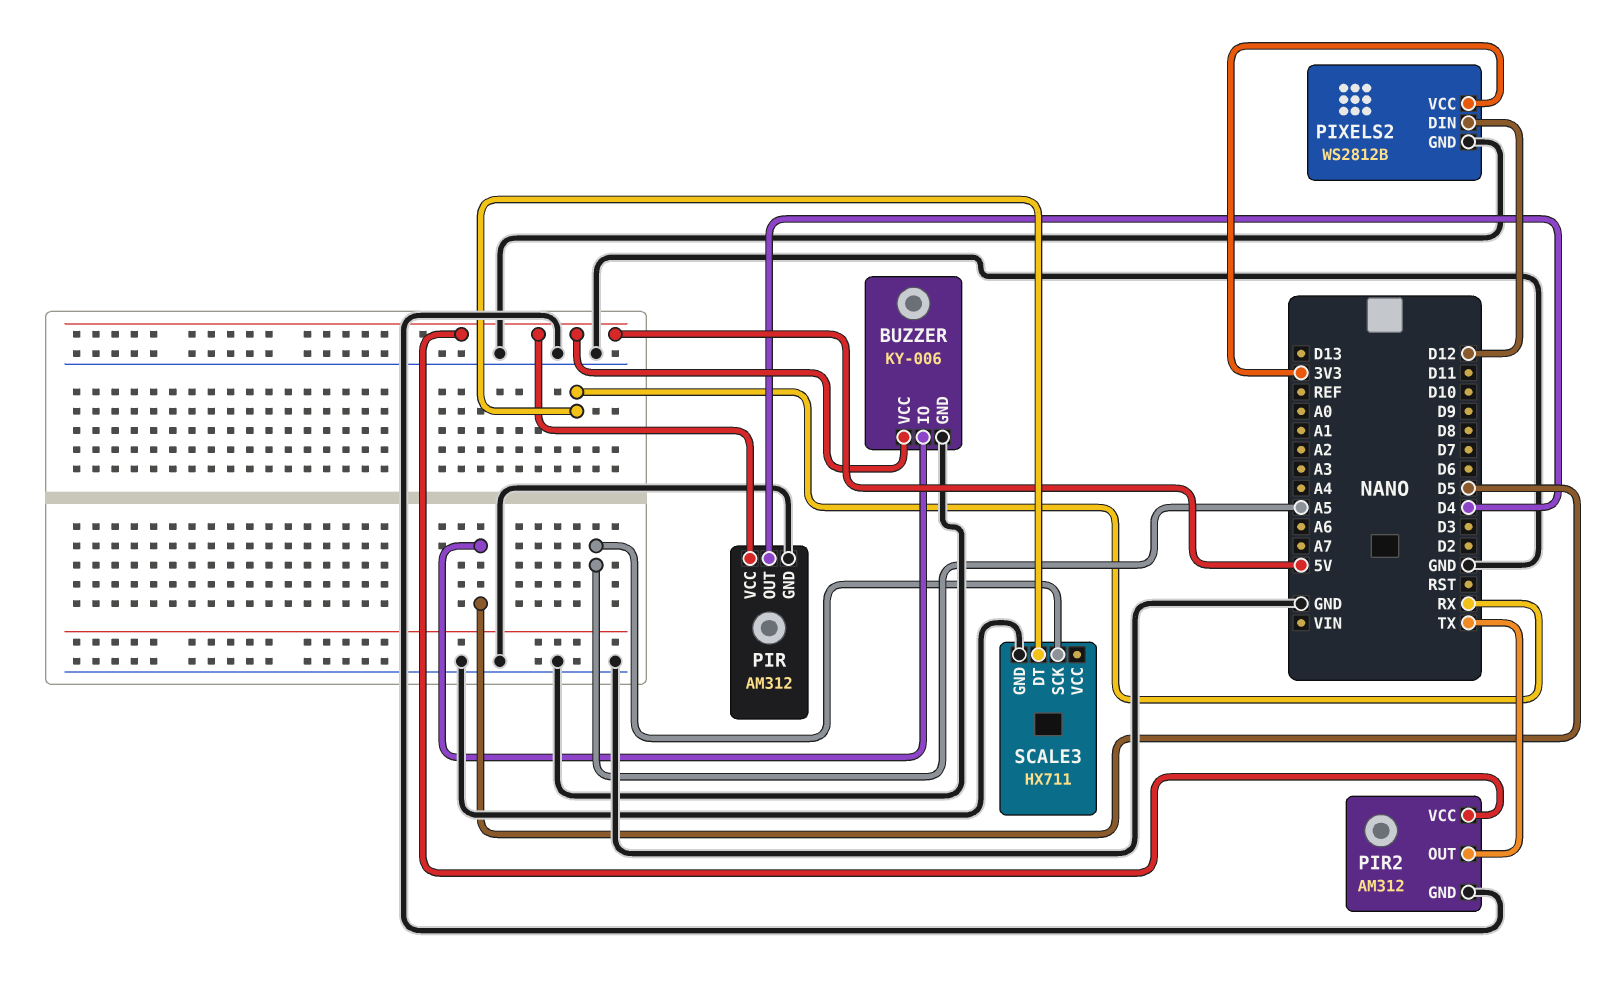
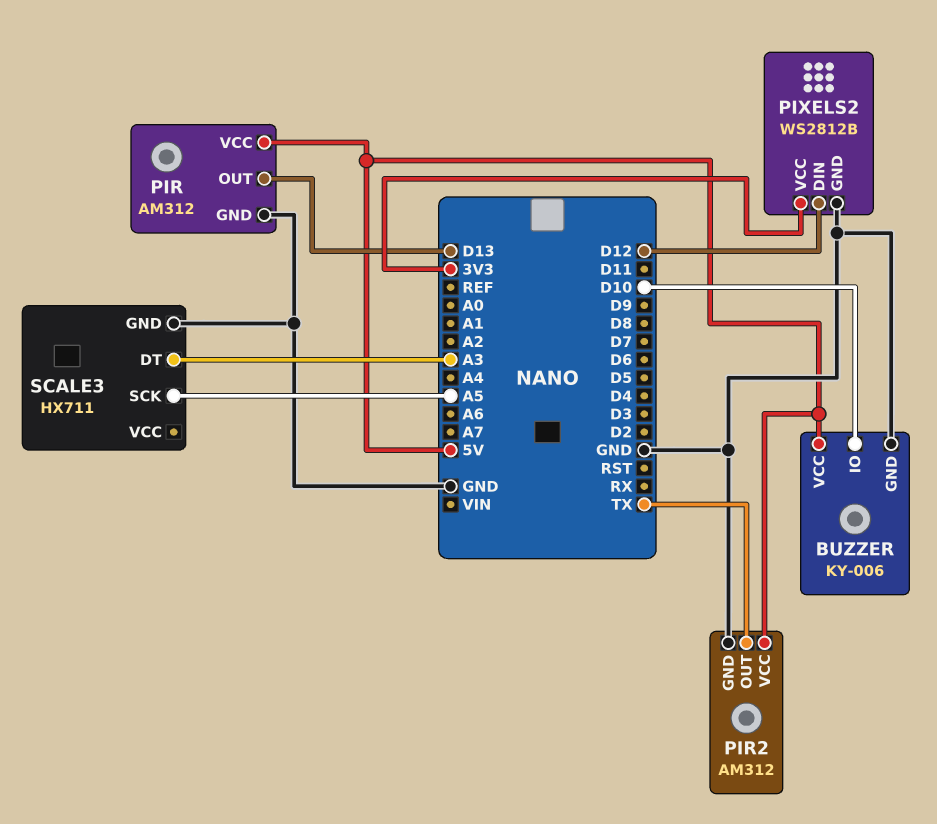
BUZZER pin IO: D5 -> D10
PIR pin OUT: D4 -> D13
SCALE3 pin DT: RX -> A3

